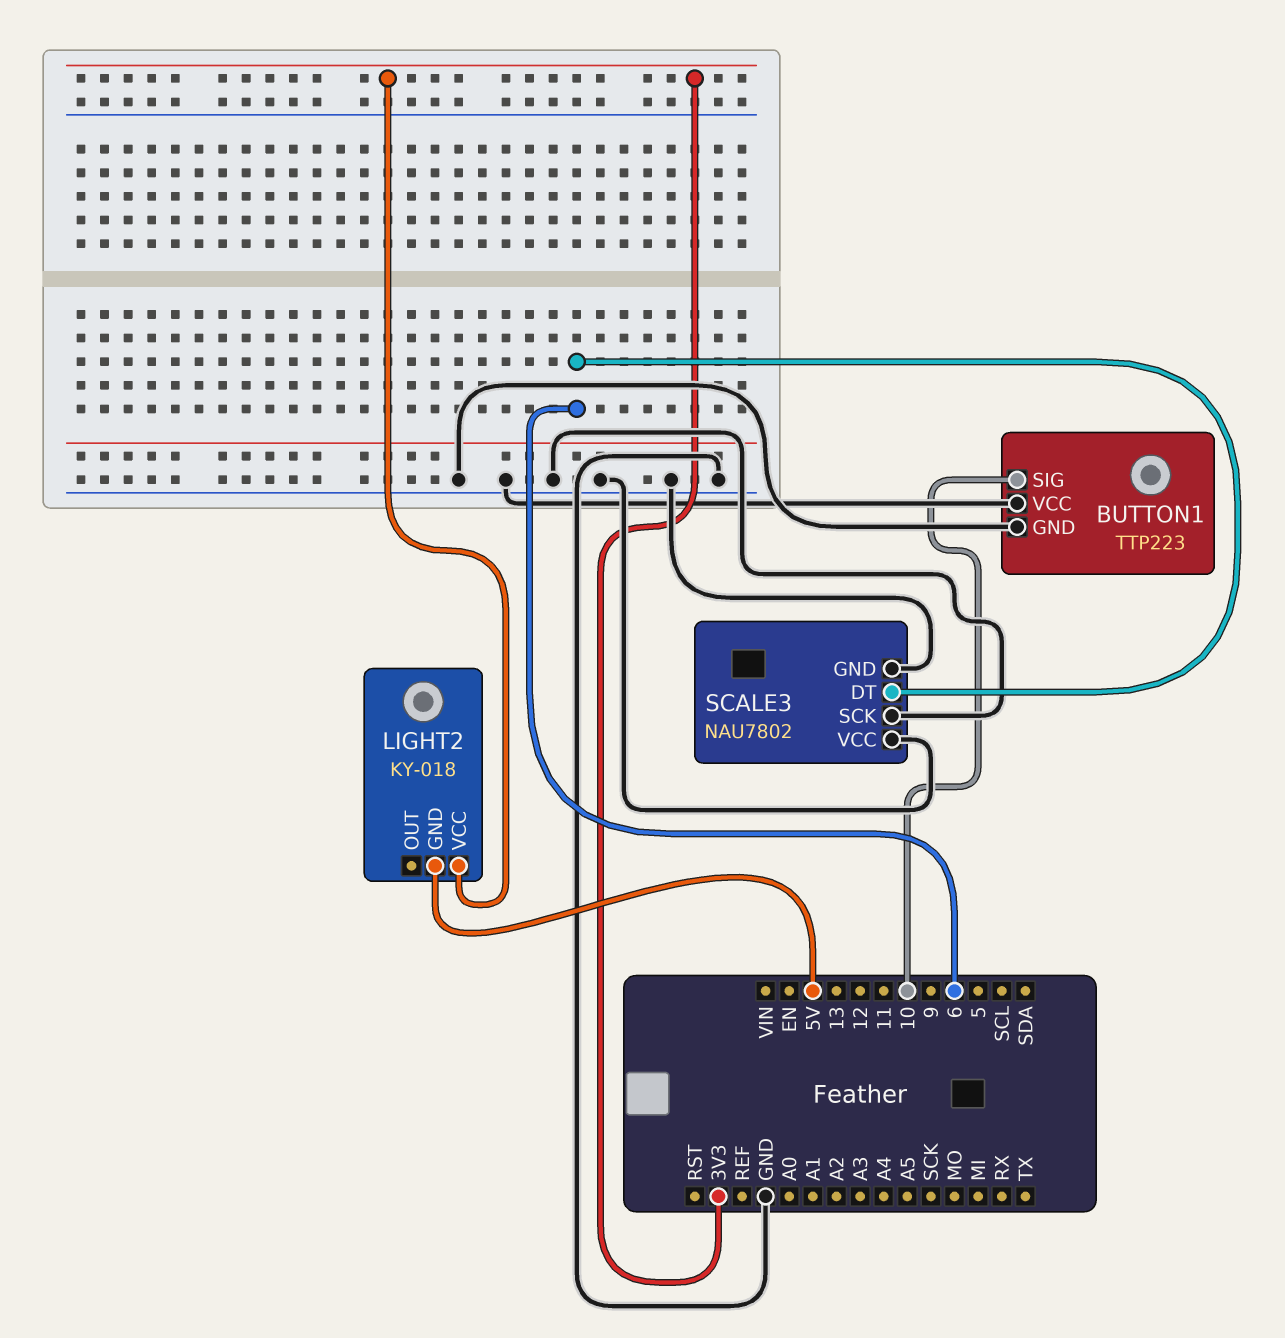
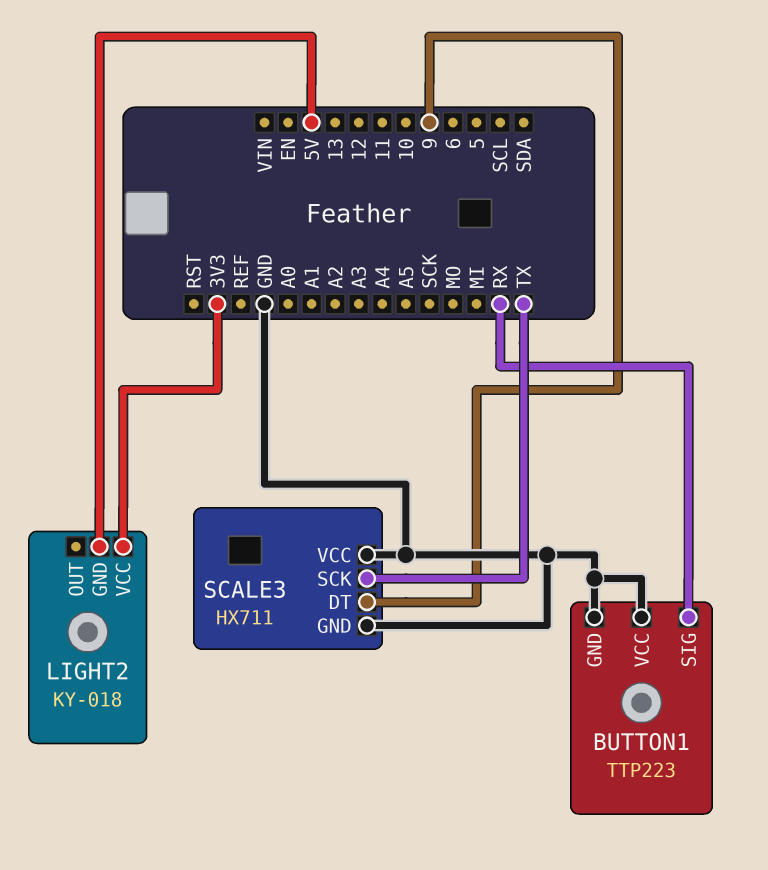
BUTTON1 pin SIG: 10 -> RX
SCALE3: NAU7802 -> HX711
SCALE3 pin DT: 6 -> 9
SCALE3 pin SCK: GND -> TX

